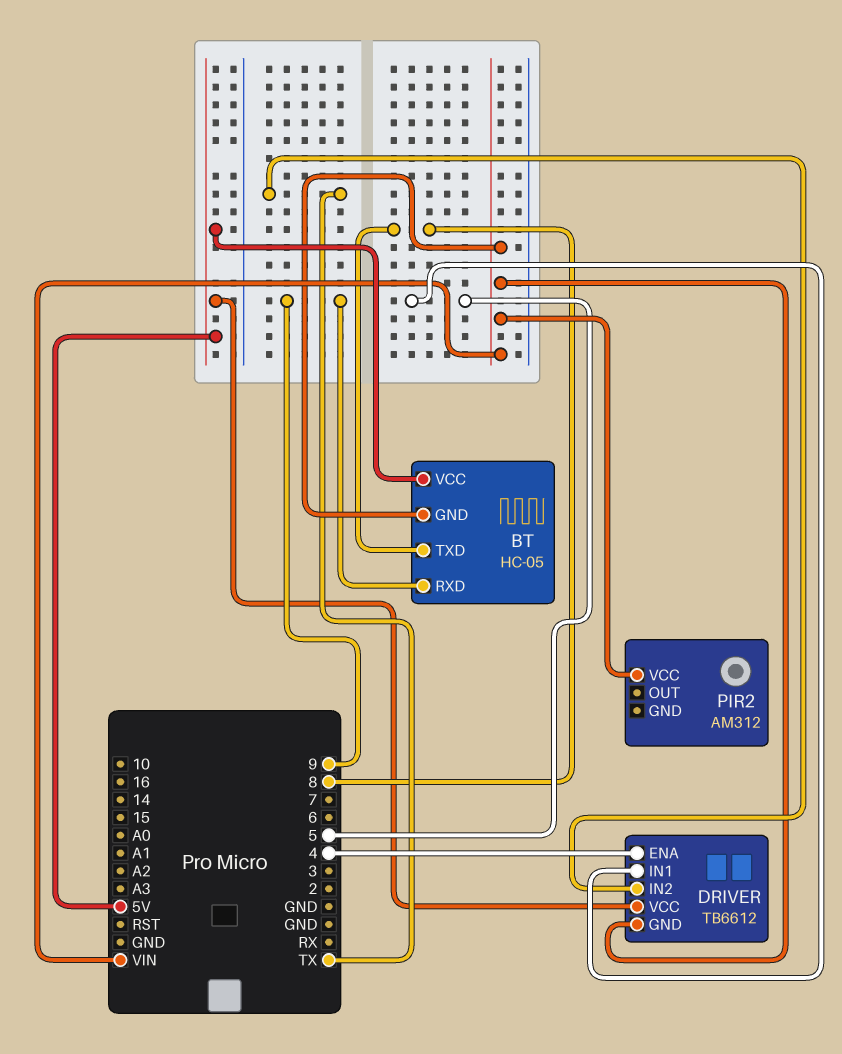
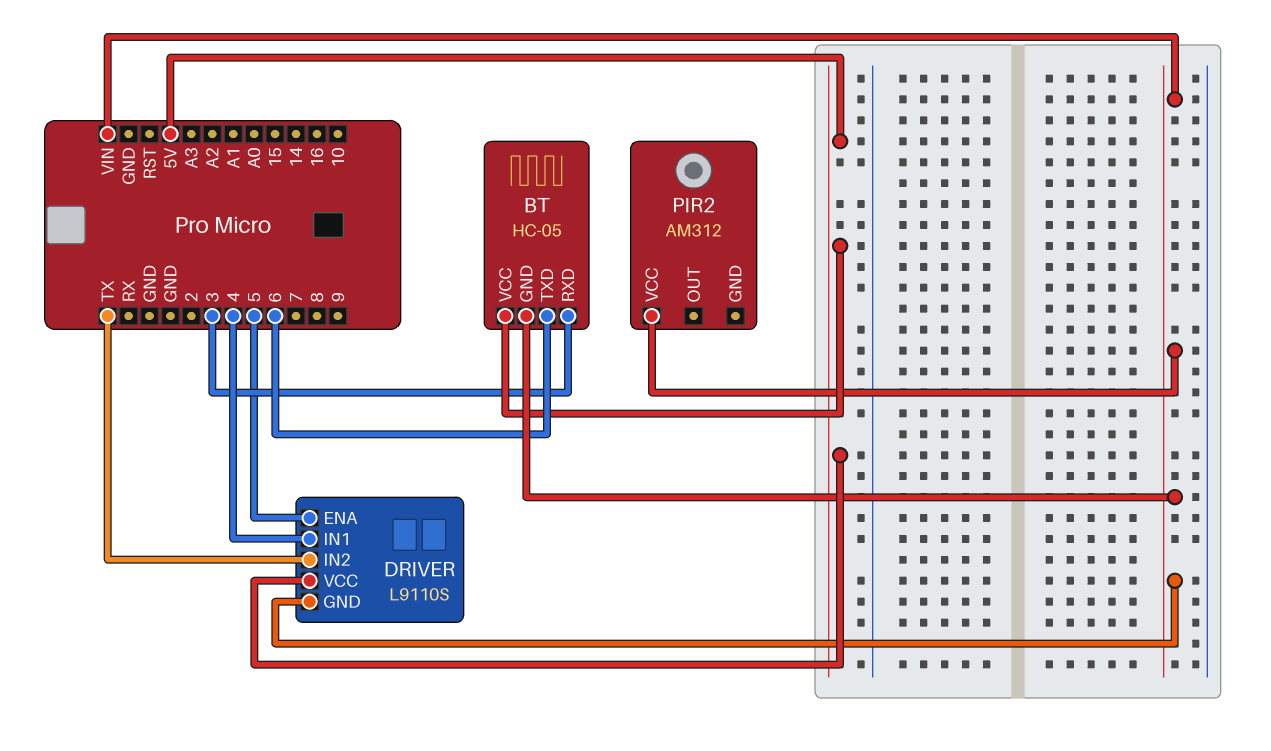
BT pin RXD: 9 -> 3
BT pin TXD: 8 -> 6
DRIVER: TB6612 -> L9110S
DRIVER pin ENA: 4 -> 5
DRIVER pin IN1: 5 -> 4

